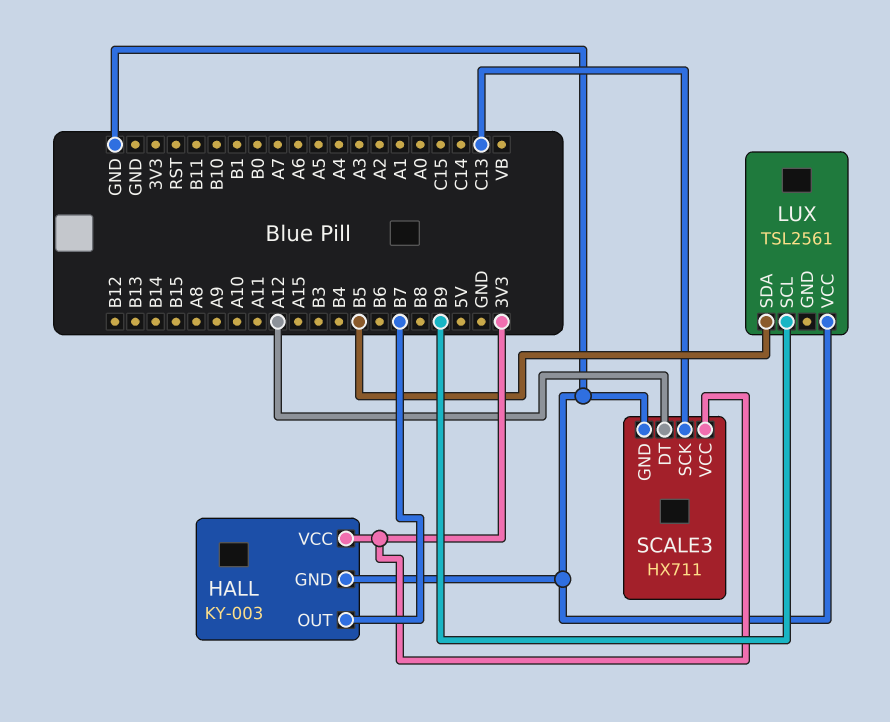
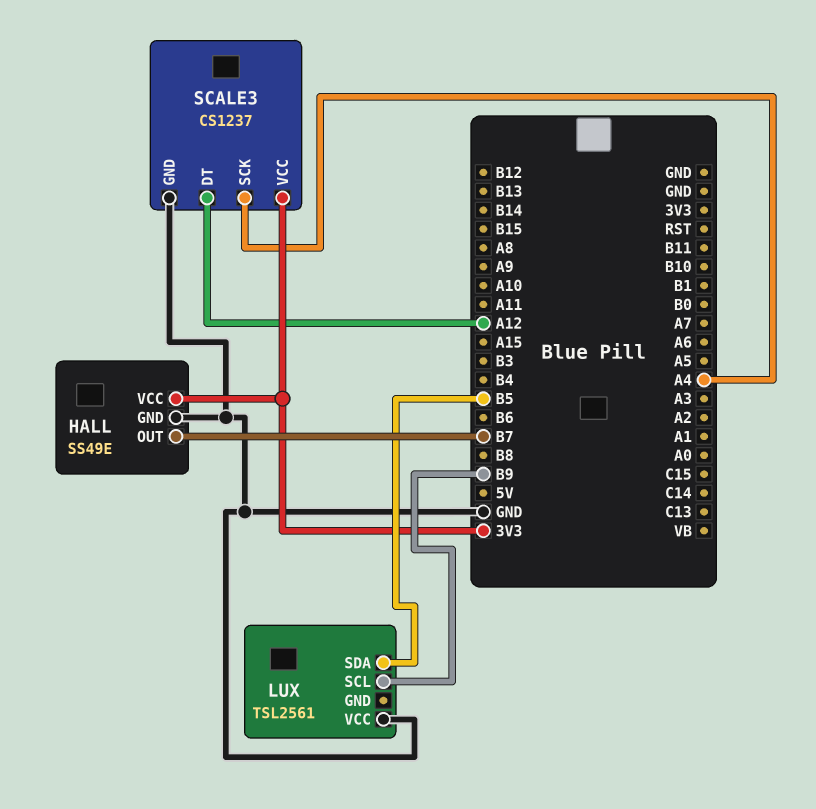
HALL: KY-003 -> SS49E
SCALE3: HX711 -> CS1237
SCALE3 pin SCK: C13 -> A4

